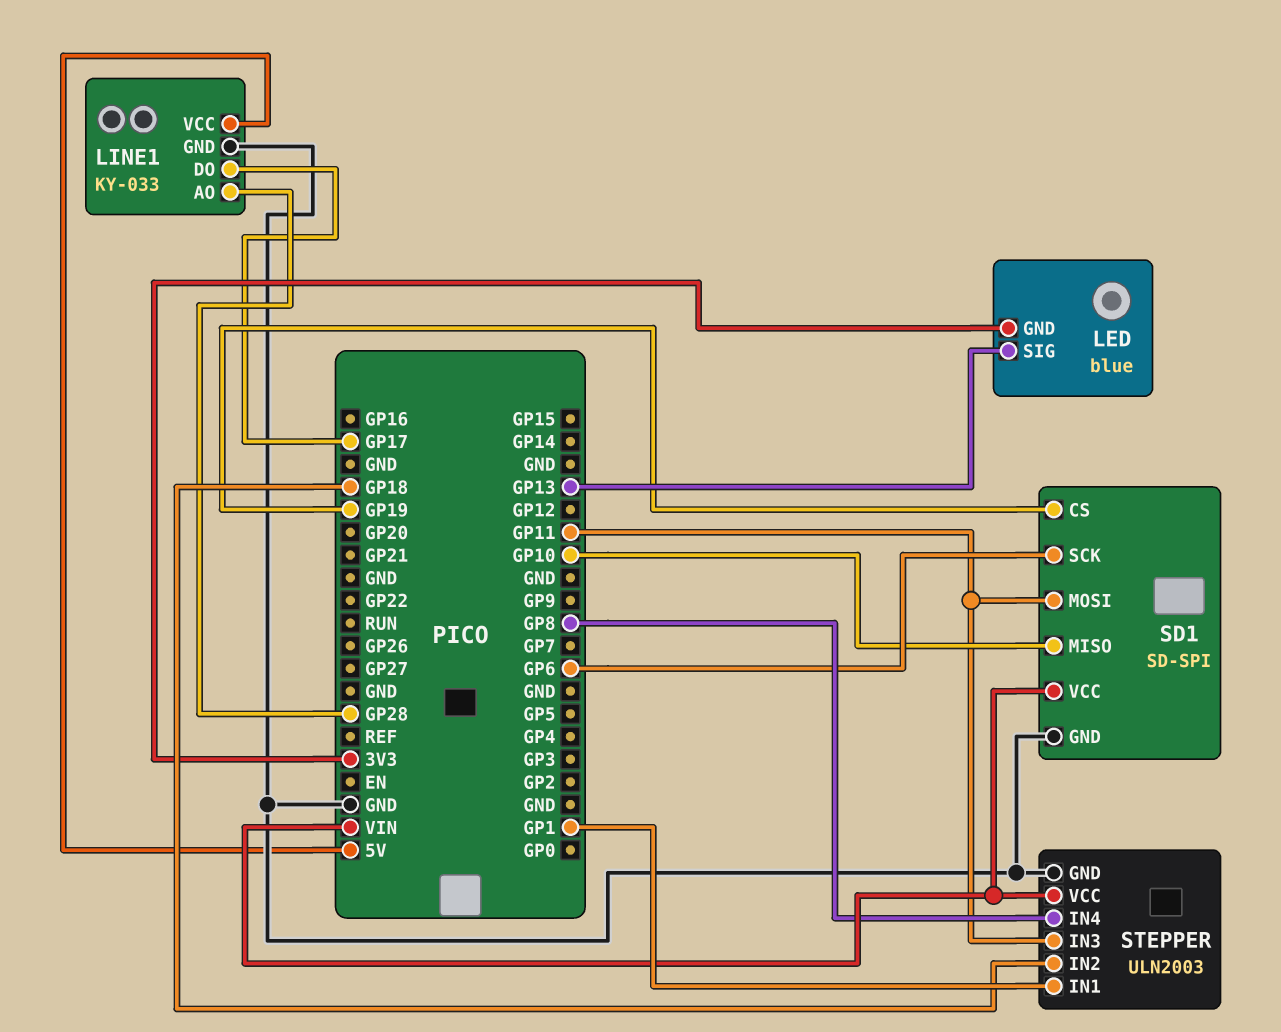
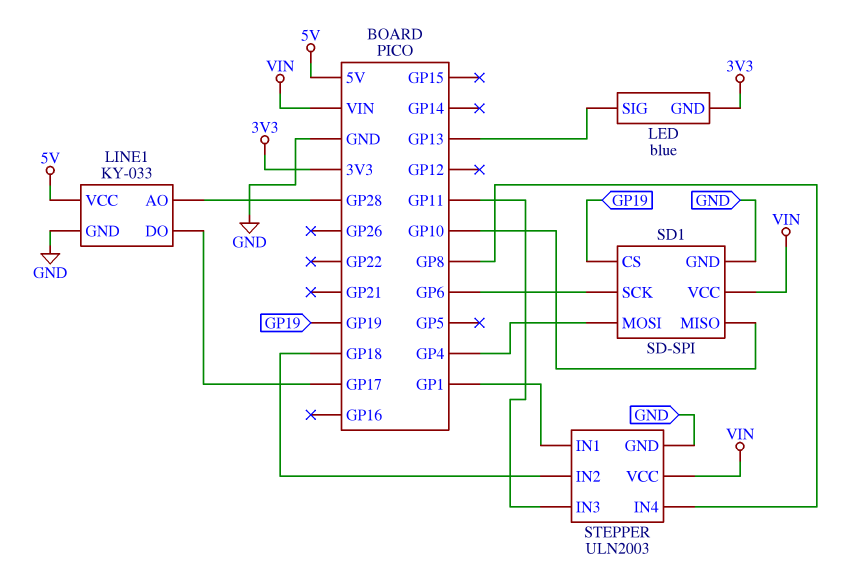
SD1 pin MOSI: GP11 -> GP4

